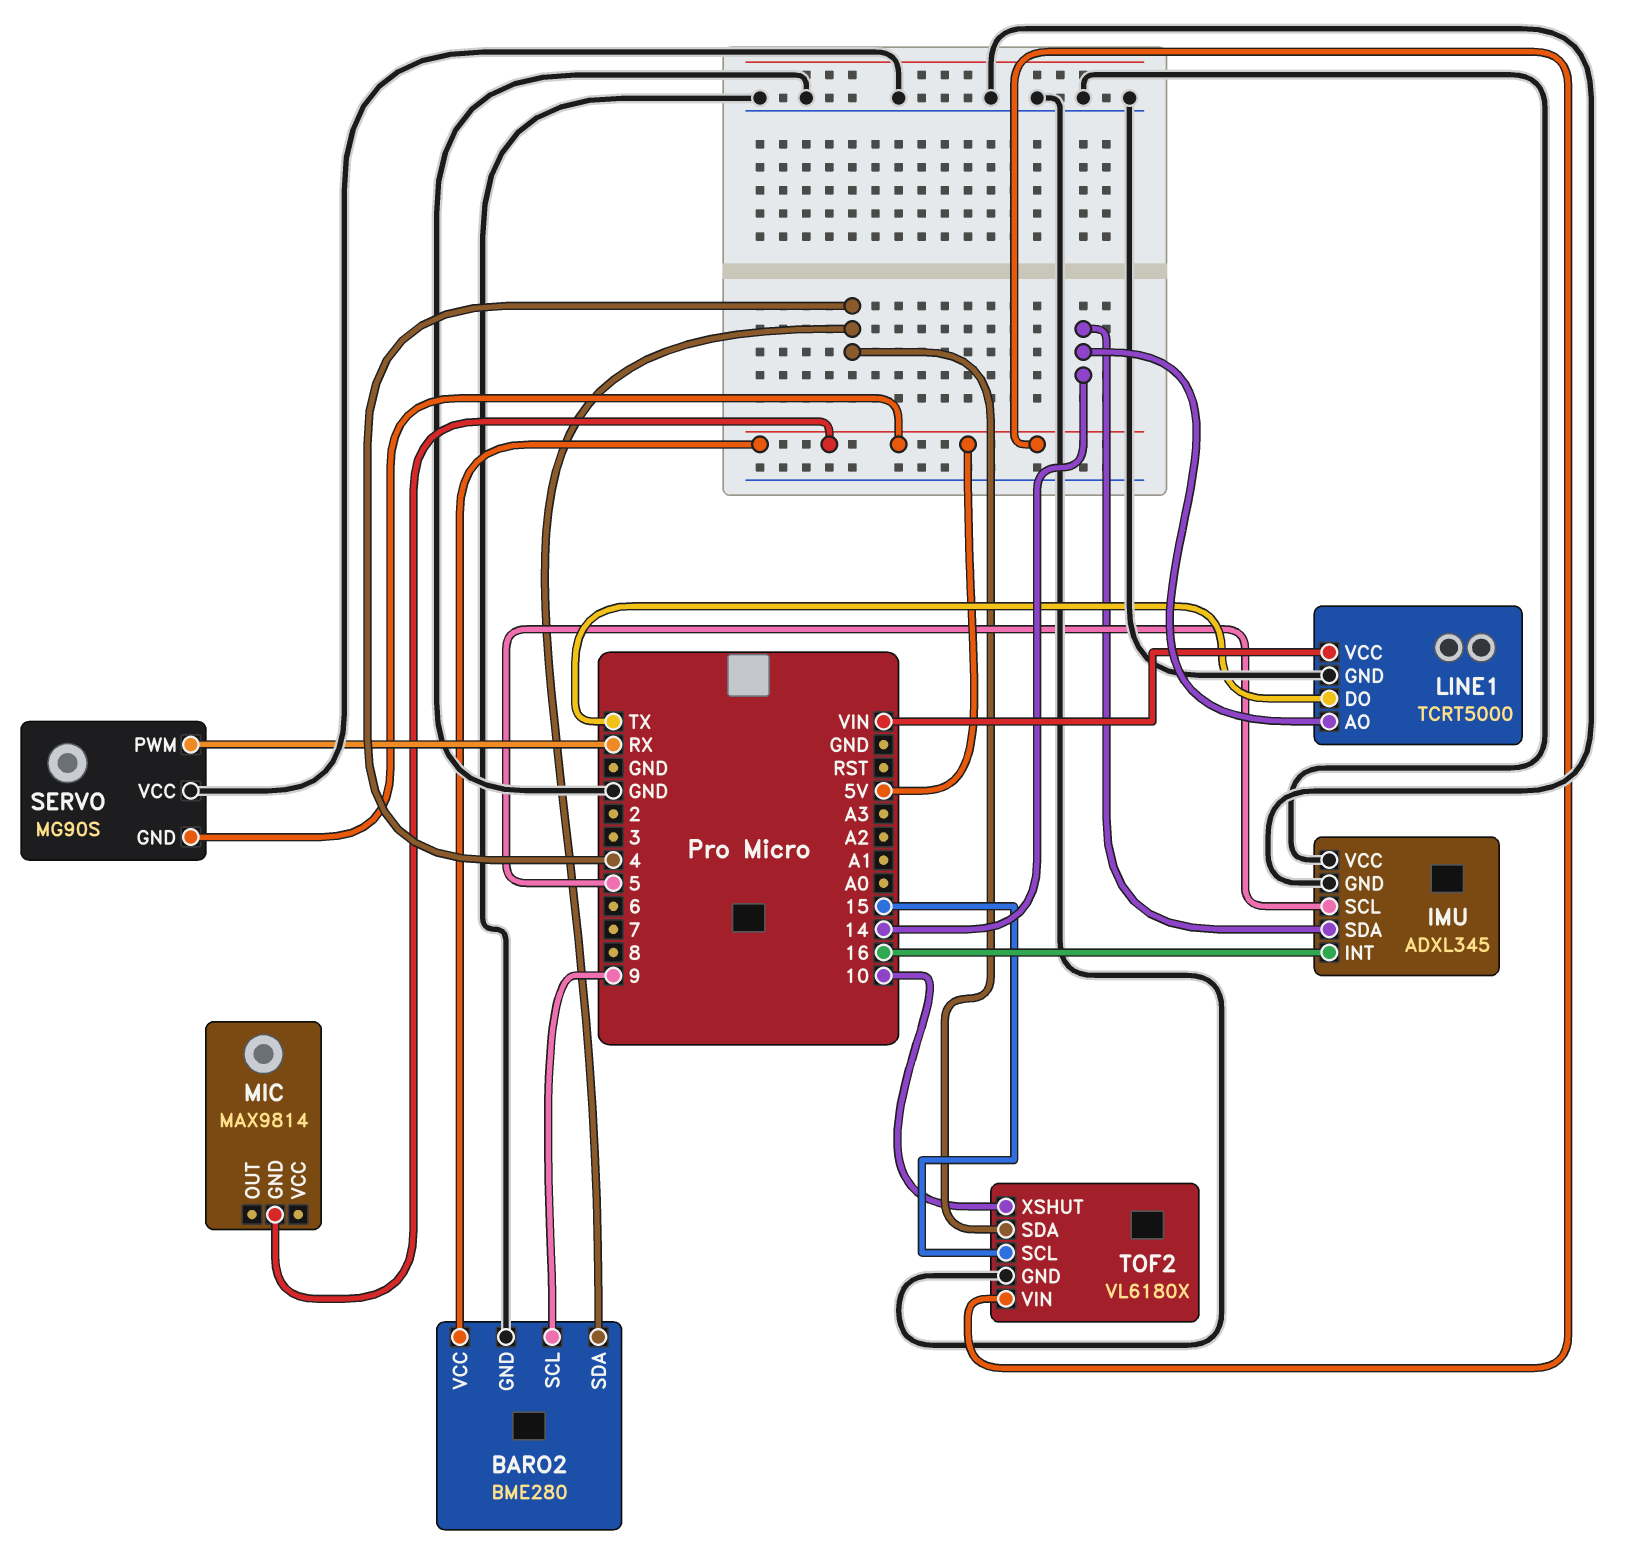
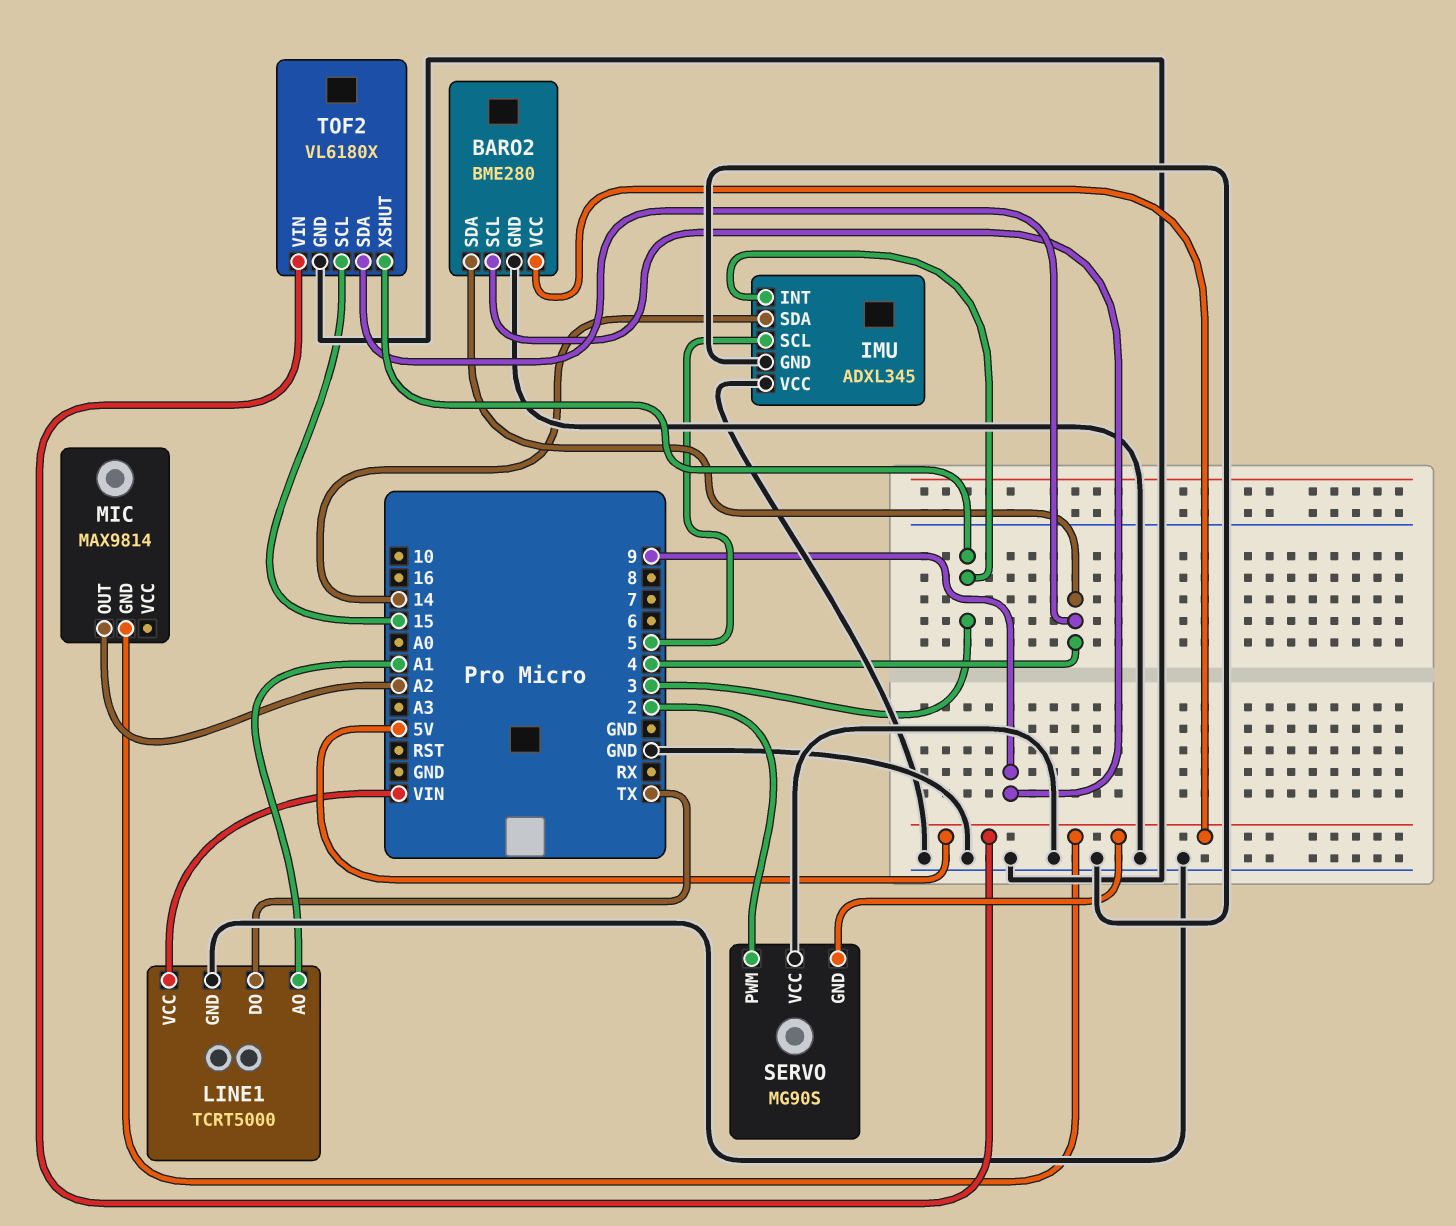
IMU pin INT: 16 -> 3
LINE1 pin AO: 14 -> A1
MIC pin OUT: none -> A2
SERVO pin PWM: RX -> 2
TOF2 pin XSHUT: 10 -> 3

